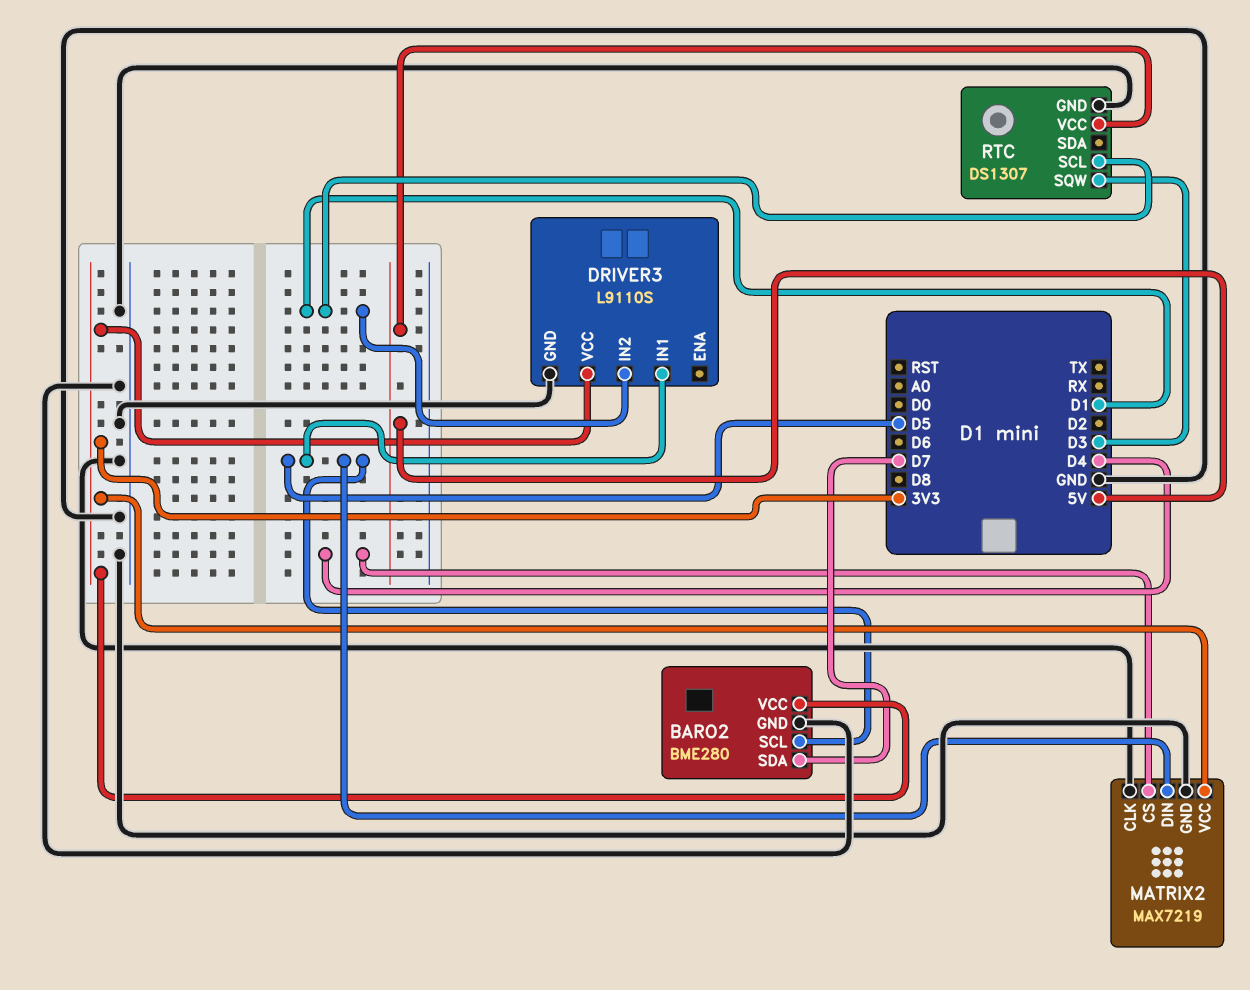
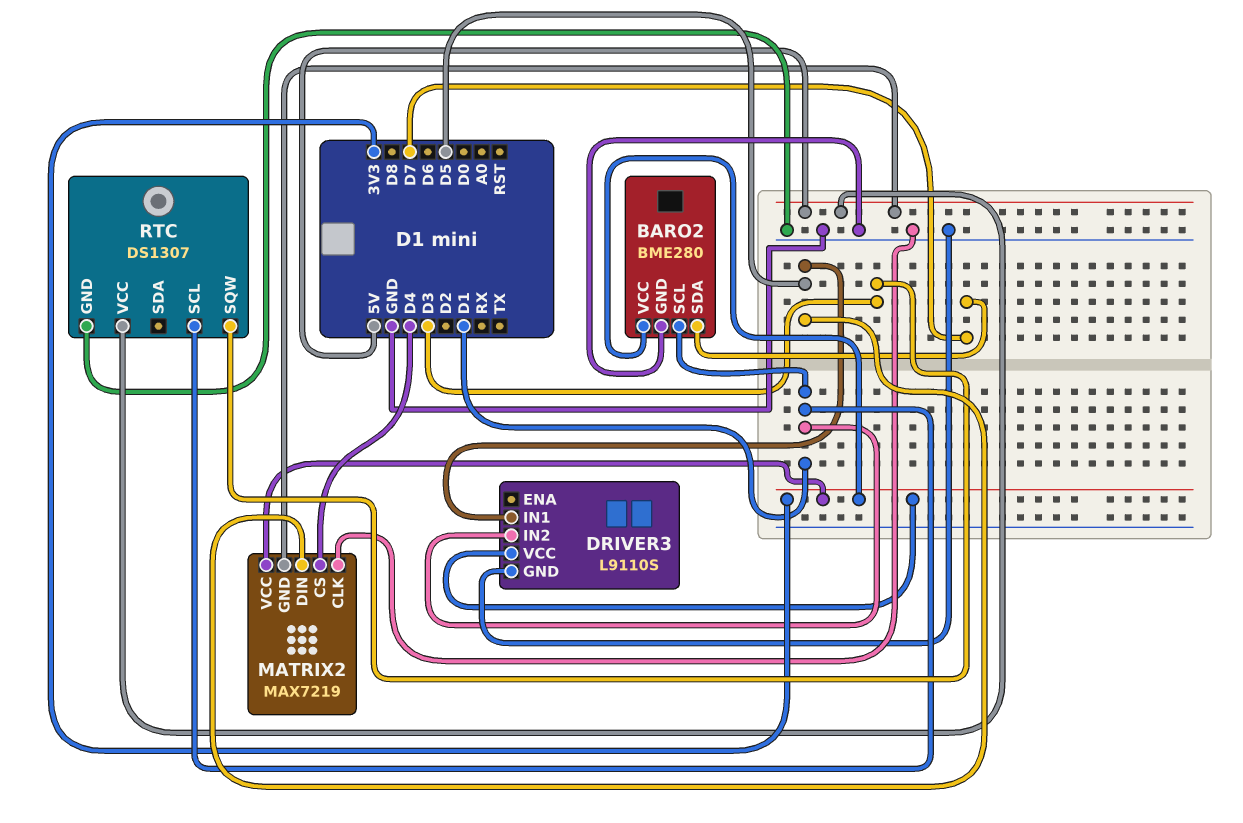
BARO2 pin SCL: D5 -> D1
MATRIX2 pin GND: GND -> 5V

